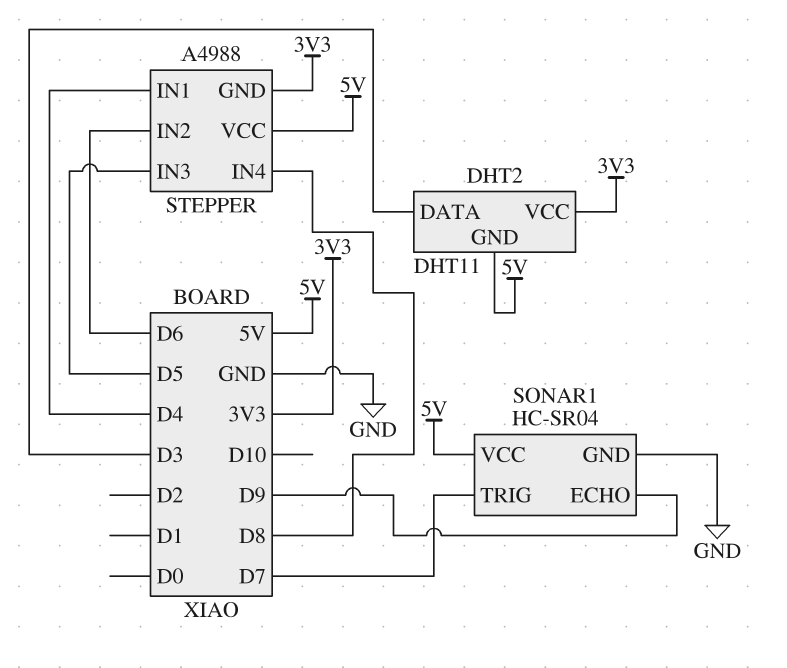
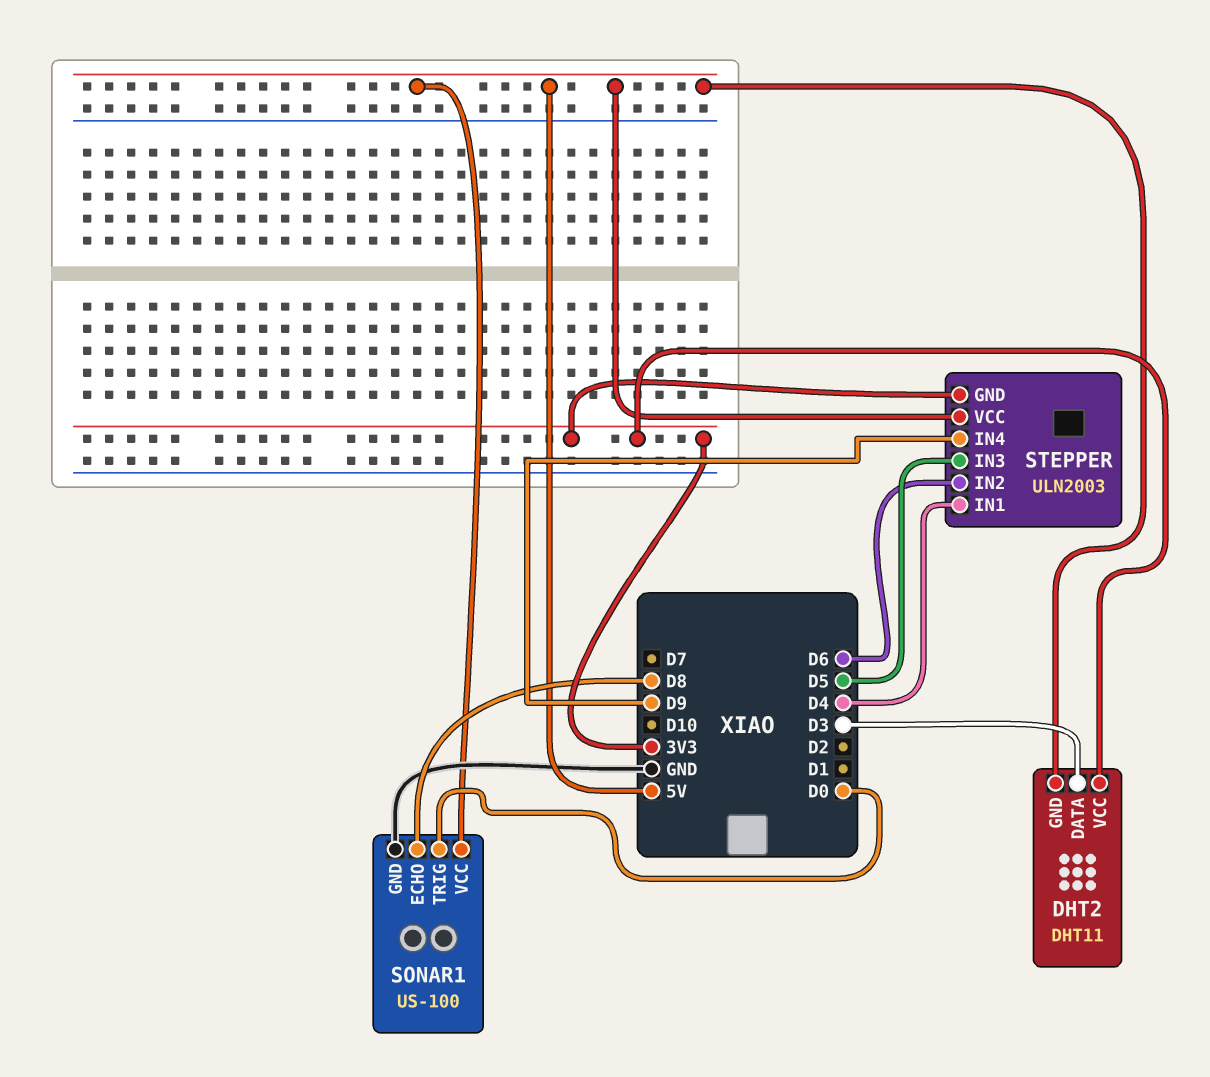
SONAR1: HC-SR04 -> US-100
SONAR1 pin ECHO: D9 -> D8
SONAR1 pin TRIG: D7 -> D0
STEPPER: A4988 -> ULN2003
STEPPER pin IN4: D8 -> D9

